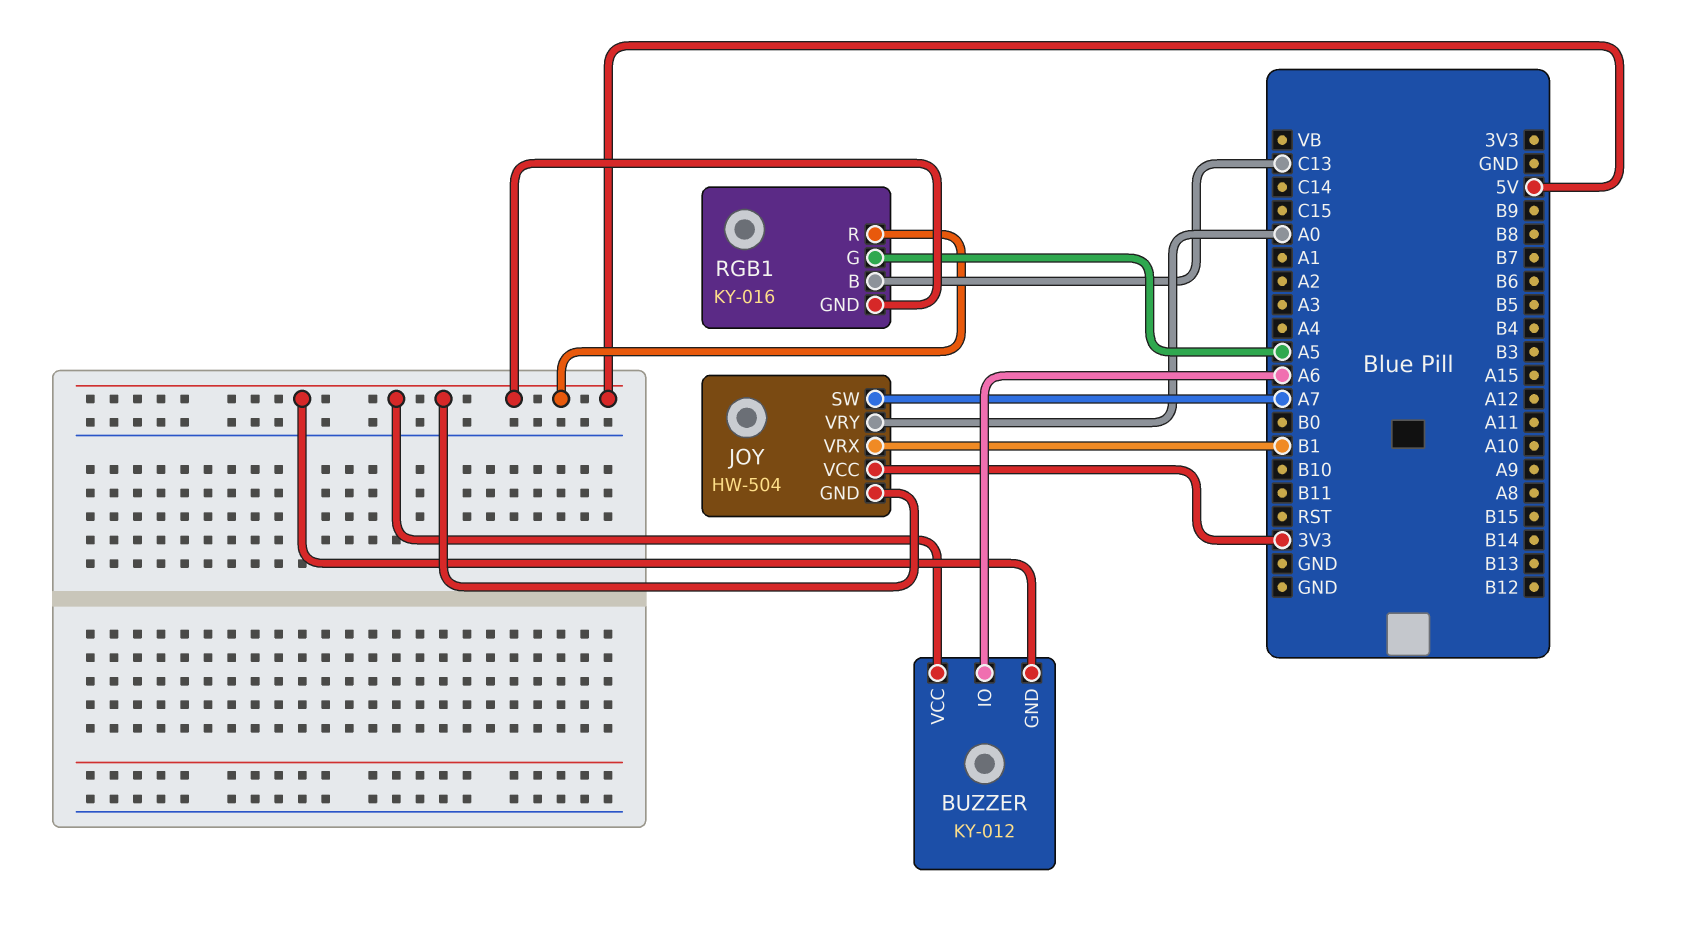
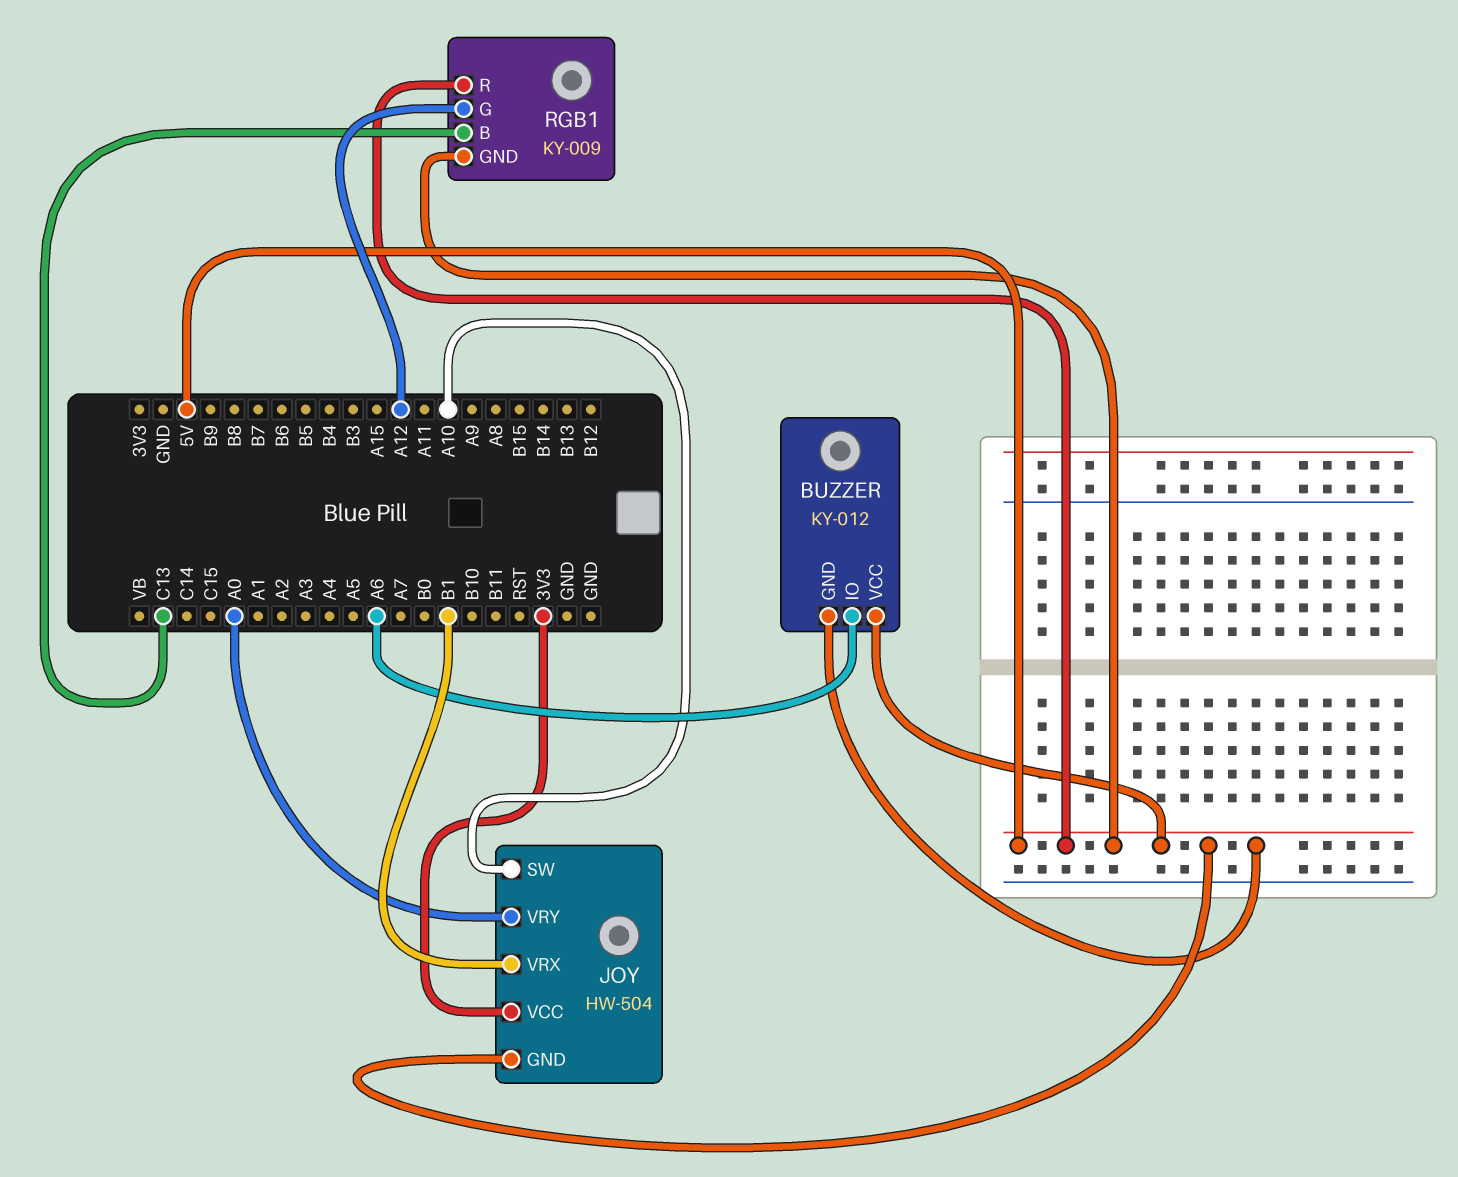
JOY pin SW: A7 -> A10
RGB1: KY-016 -> KY-009
RGB1 pin G: A5 -> A12

